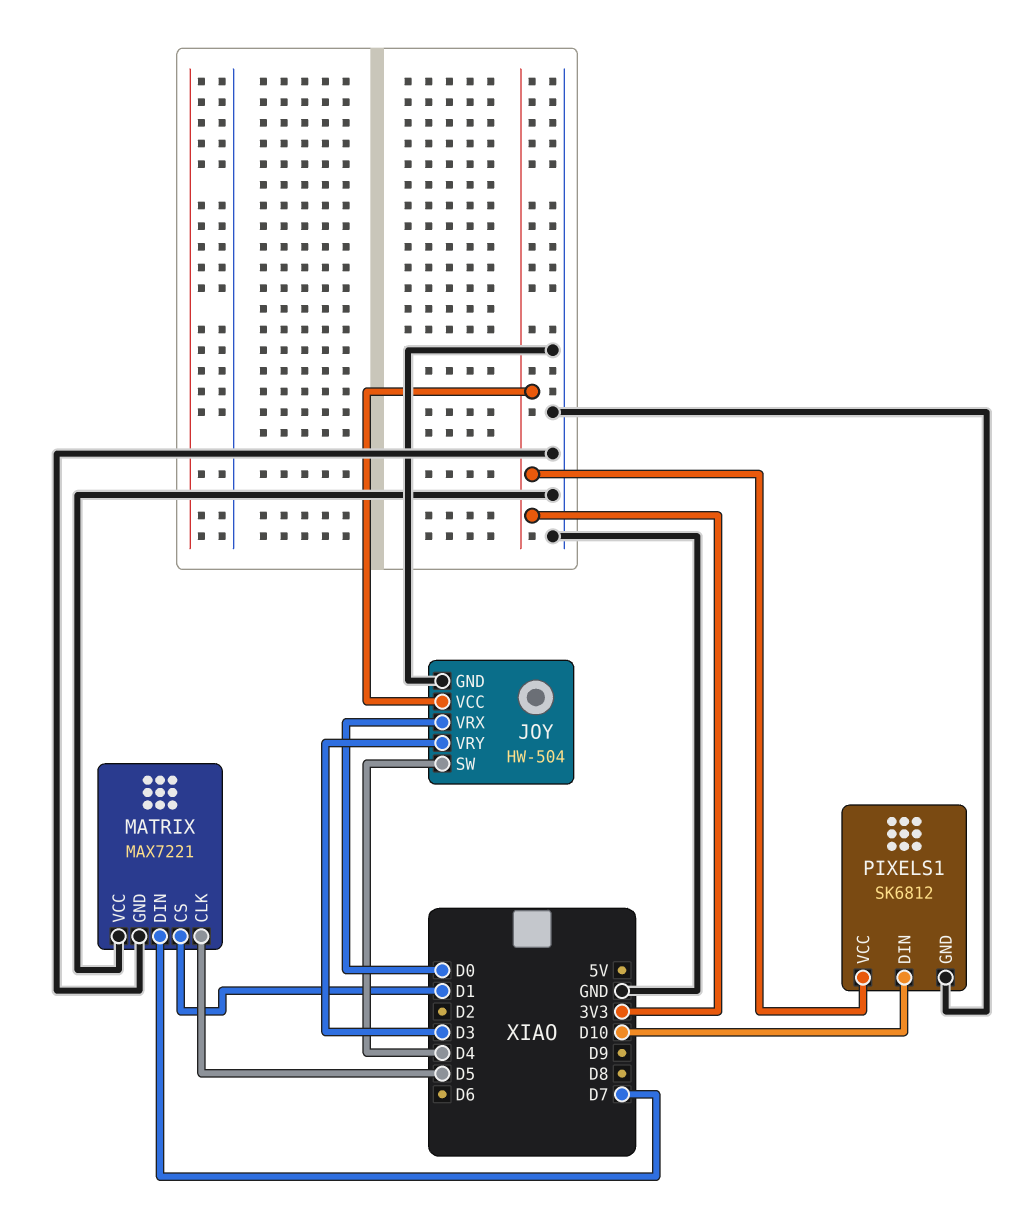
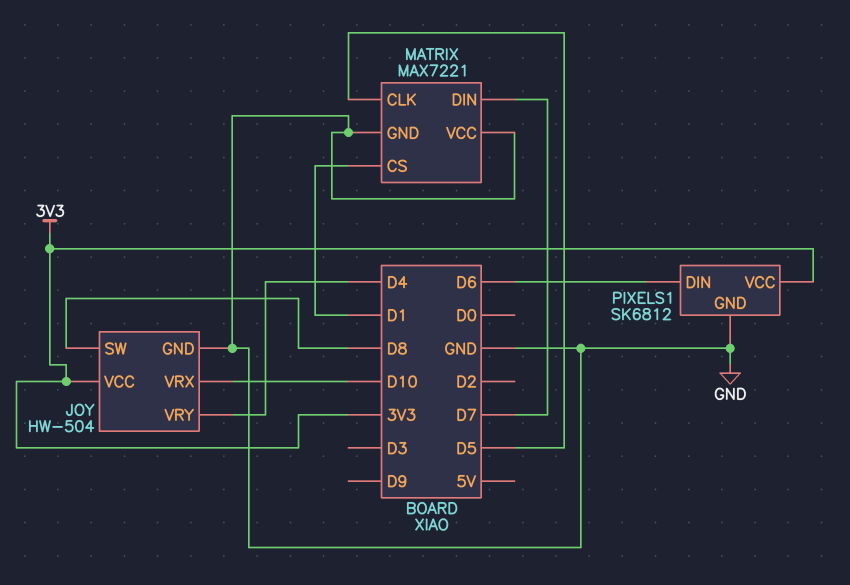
JOY pin SW: D4 -> D8
JOY pin VRX: D0 -> D10
JOY pin VRY: D3 -> D4
PIXELS1 pin DIN: D10 -> D6

